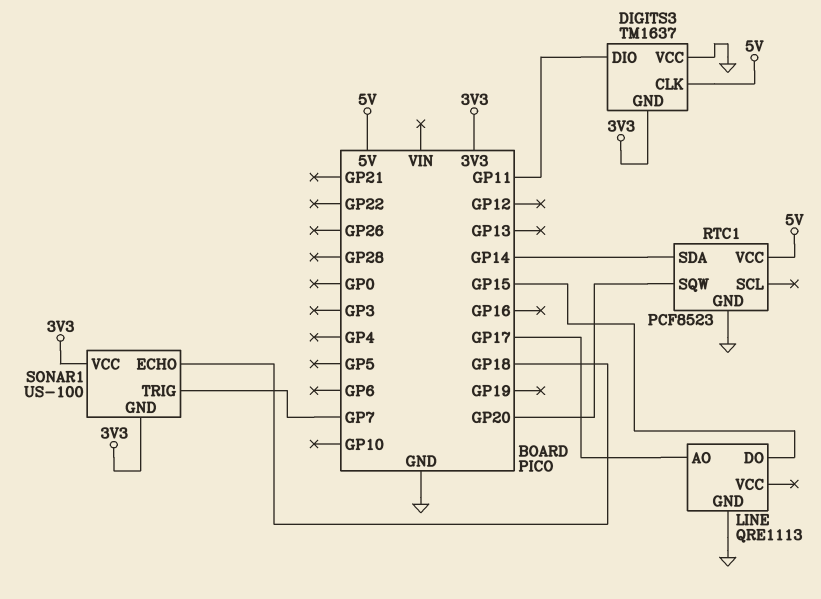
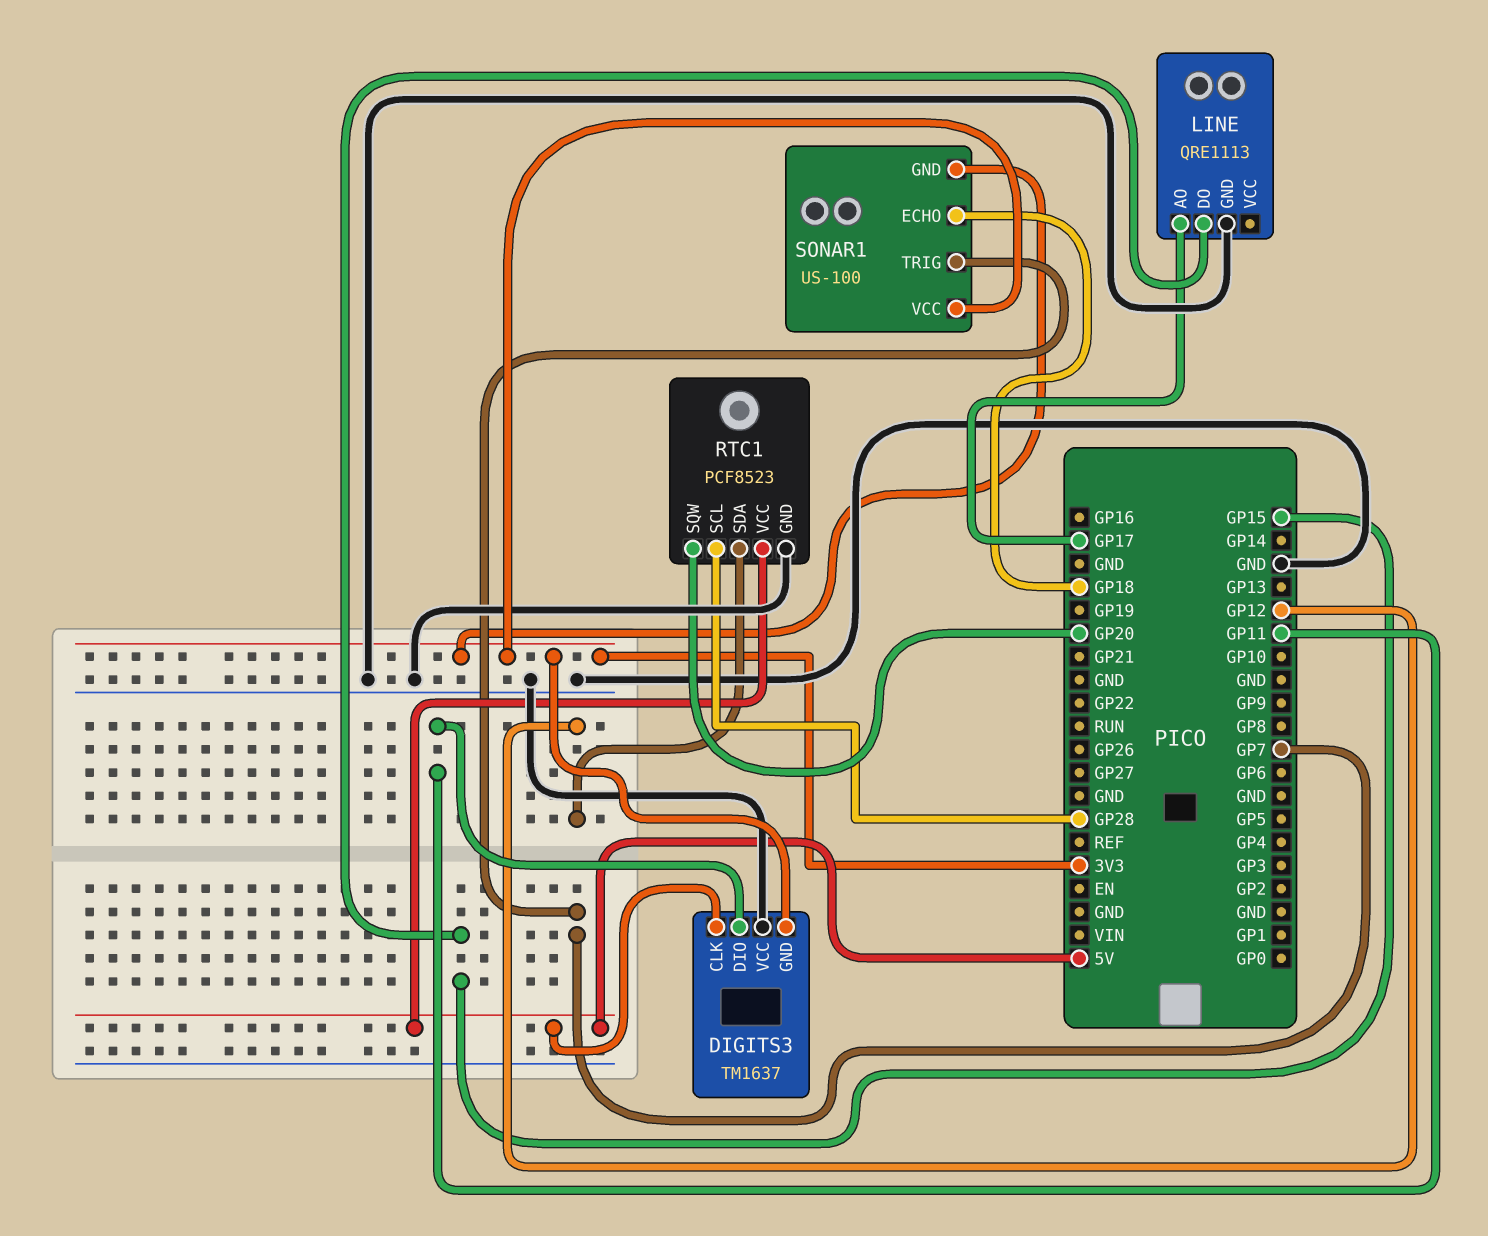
RTC1 pin SCL: none -> GP28
RTC1 pin SDA: GP14 -> GP12

